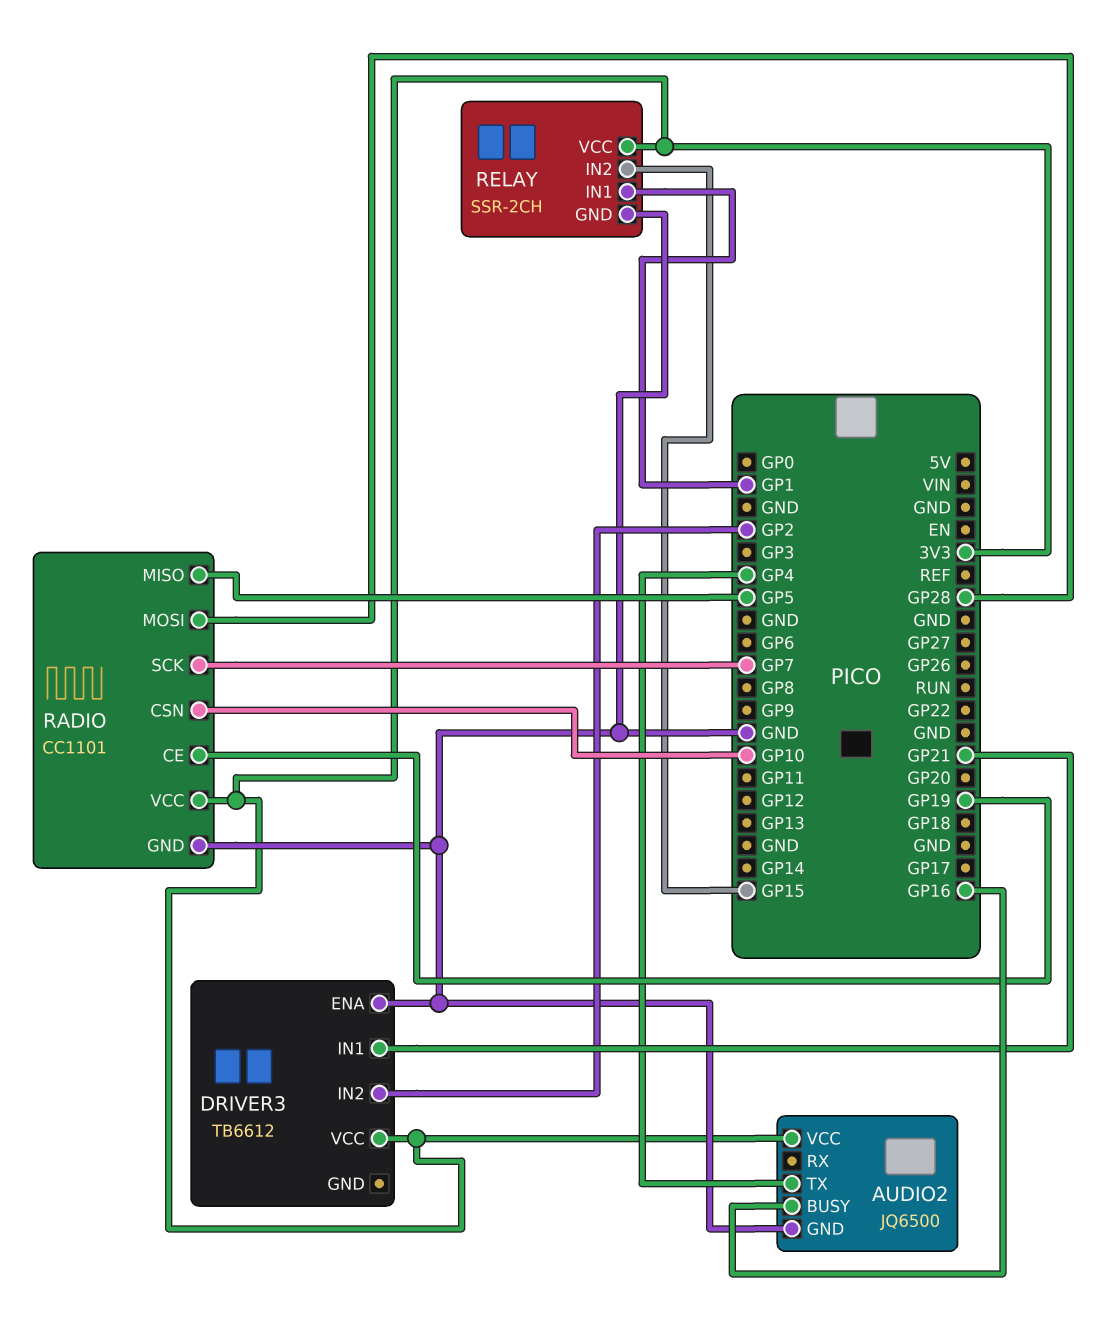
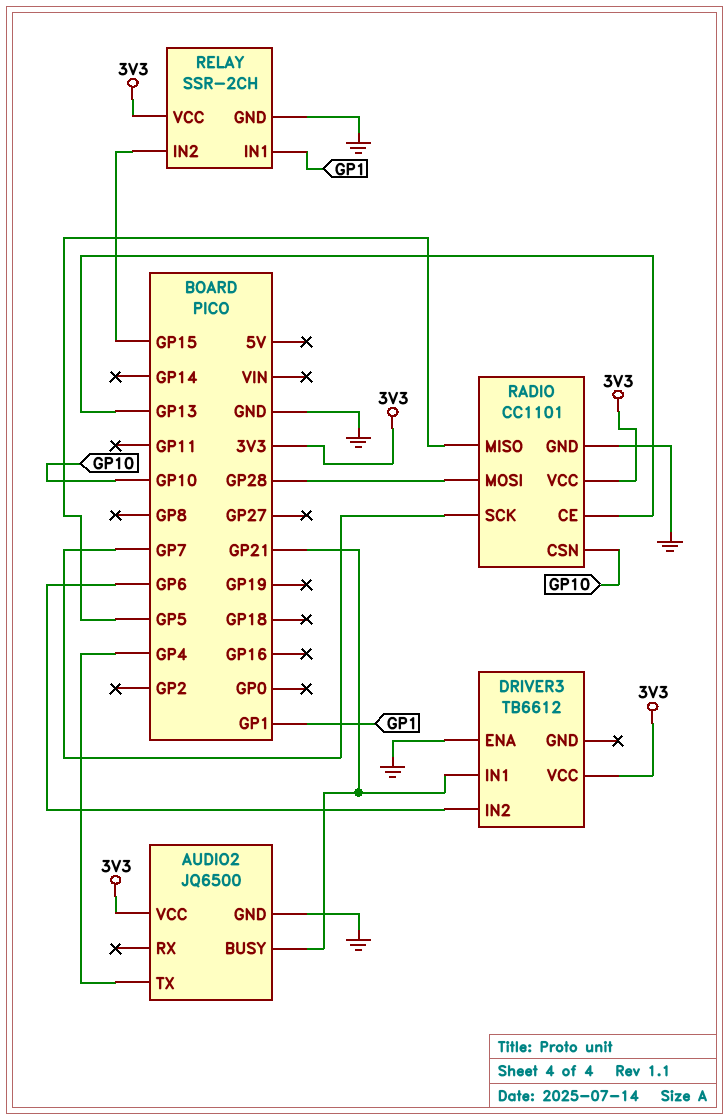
AUDIO2 pin BUSY: GP16 -> GP21
DRIVER3 pin IN2: GP2 -> GP6
RADIO pin CE: GP19 -> GP13

